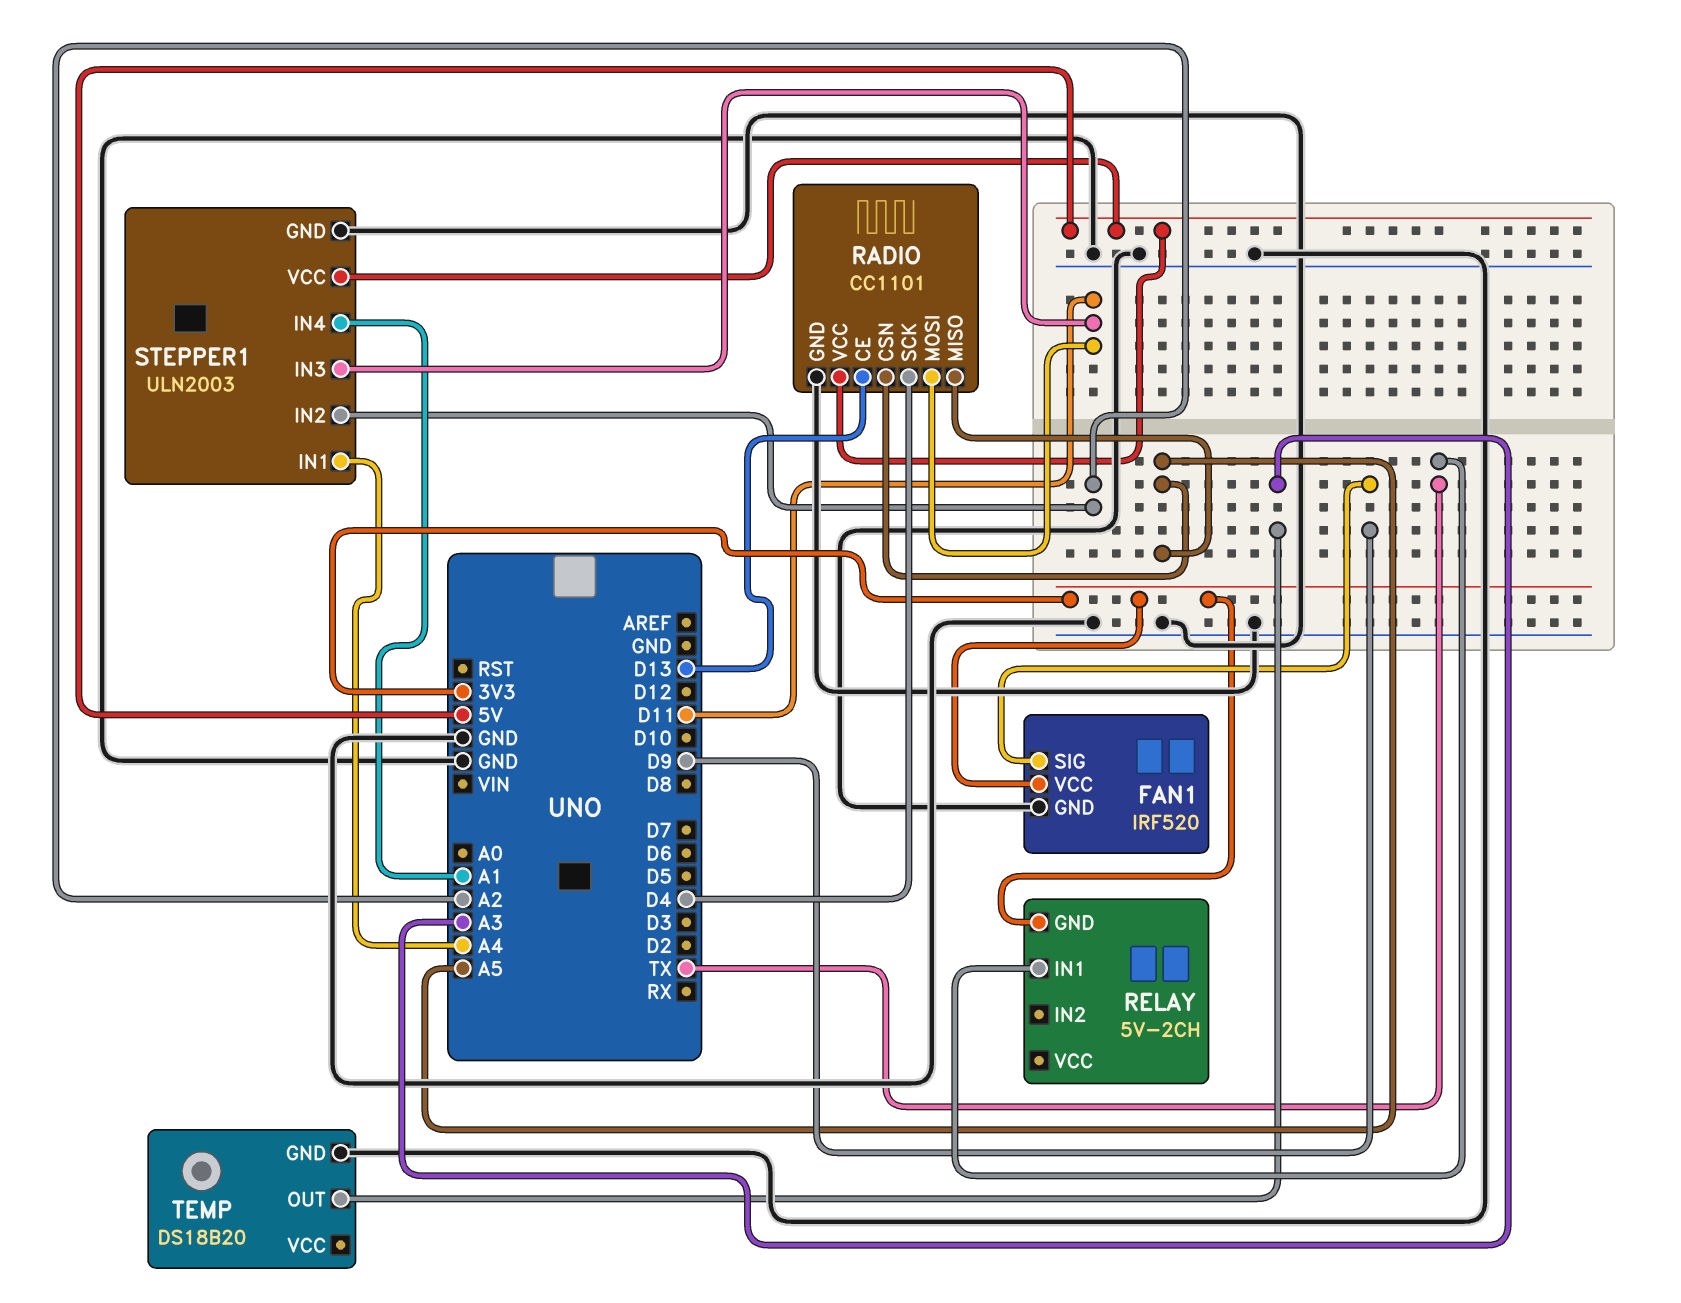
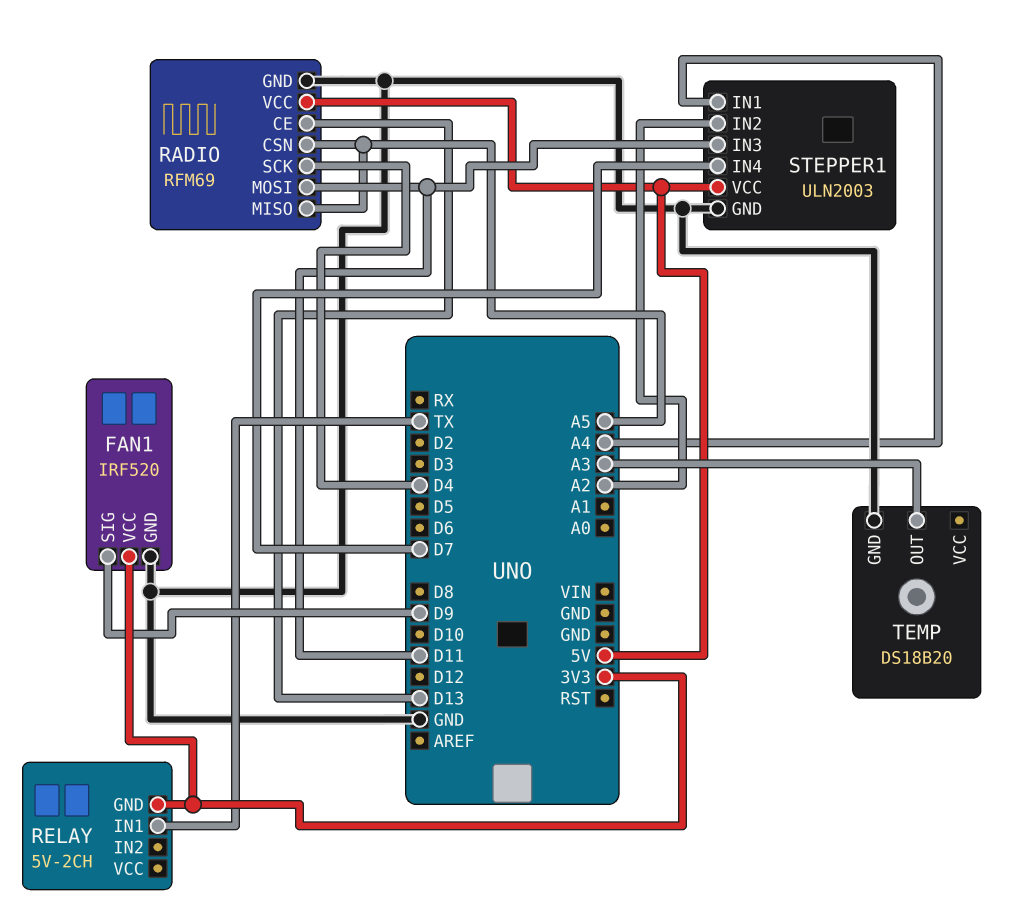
RADIO: CC1101 -> RFM69
STEPPER1 pin IN4: A1 -> D7

